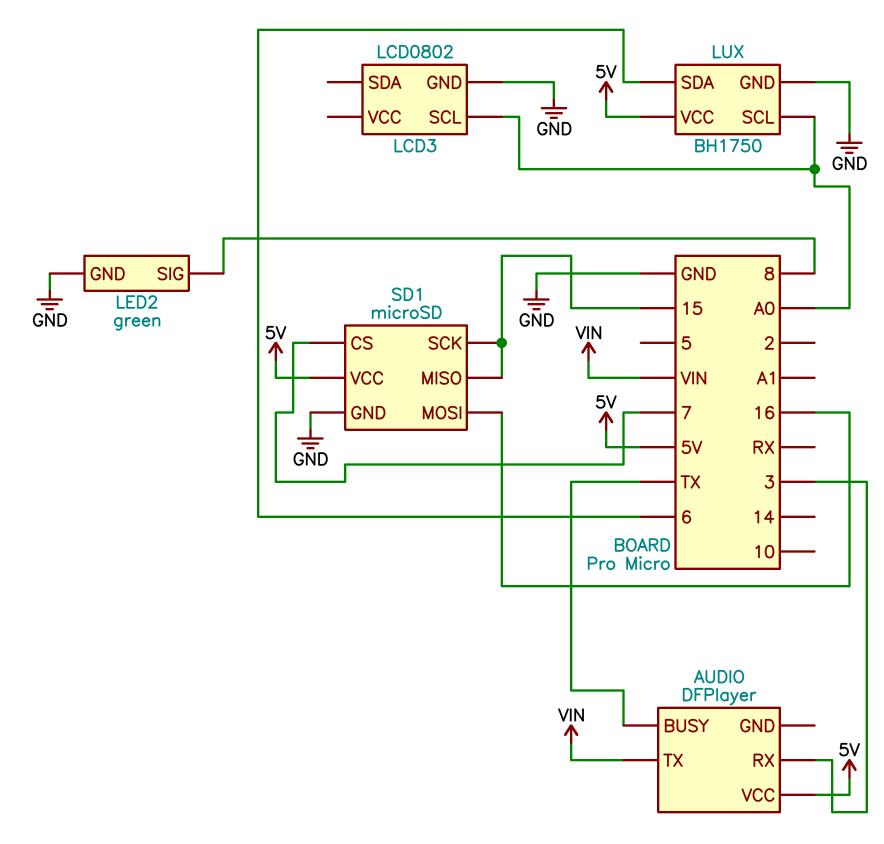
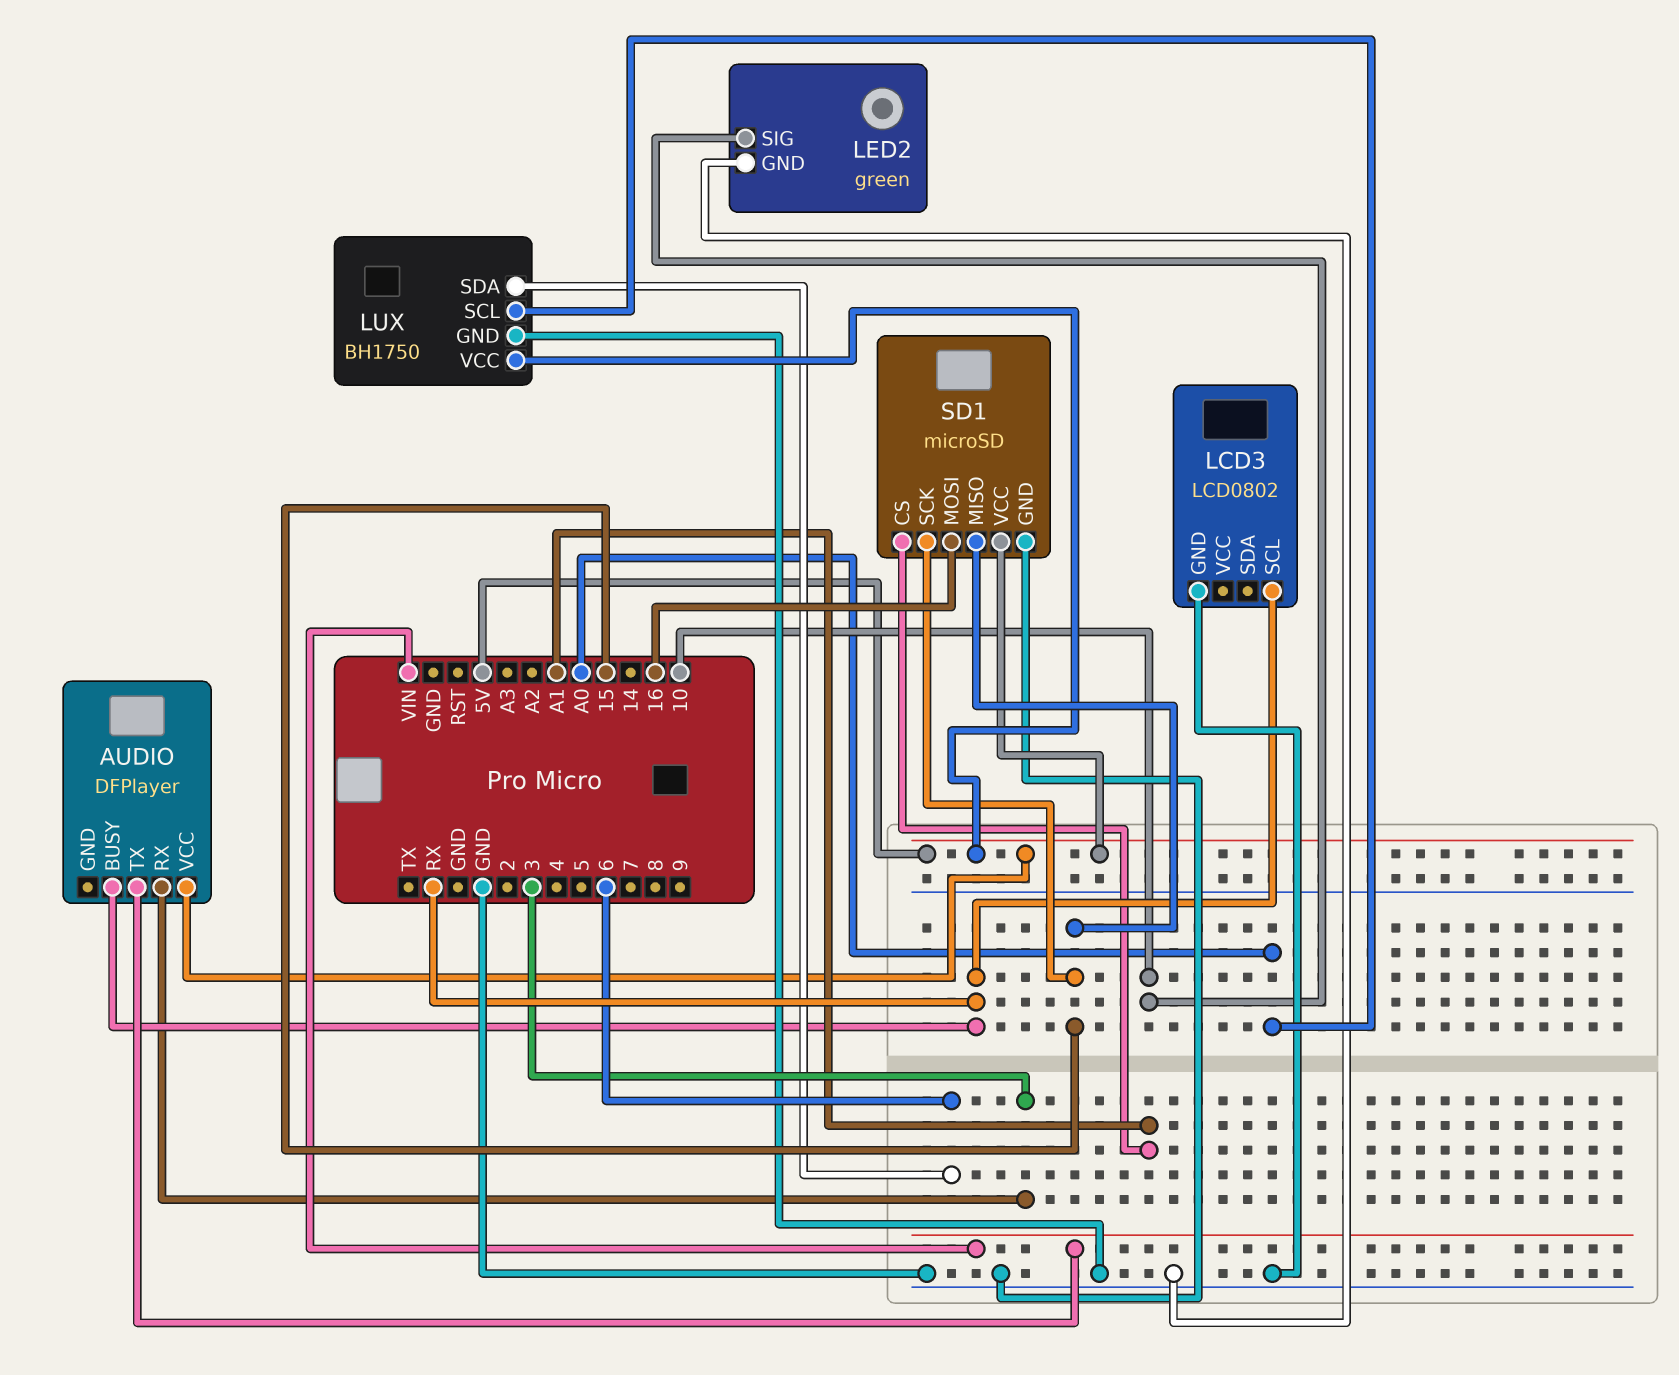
AUDIO pin BUSY: TX -> RX
LCD3 pin SCL: A0 -> RX
LED2 pin SIG: 8 -> 10
SD1 pin CS: 7 -> A1

